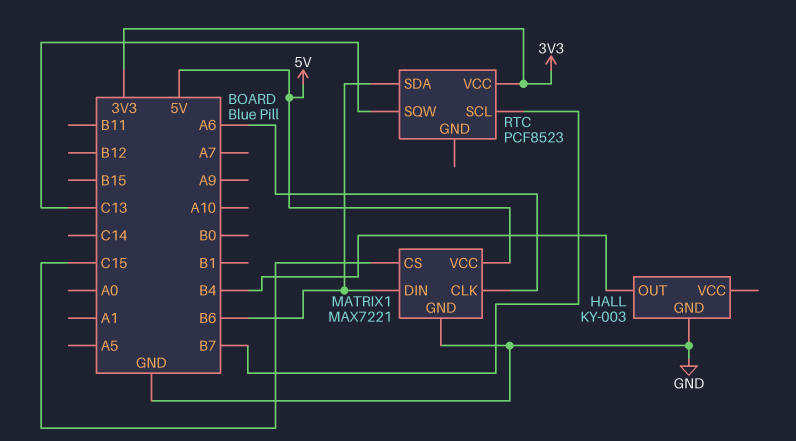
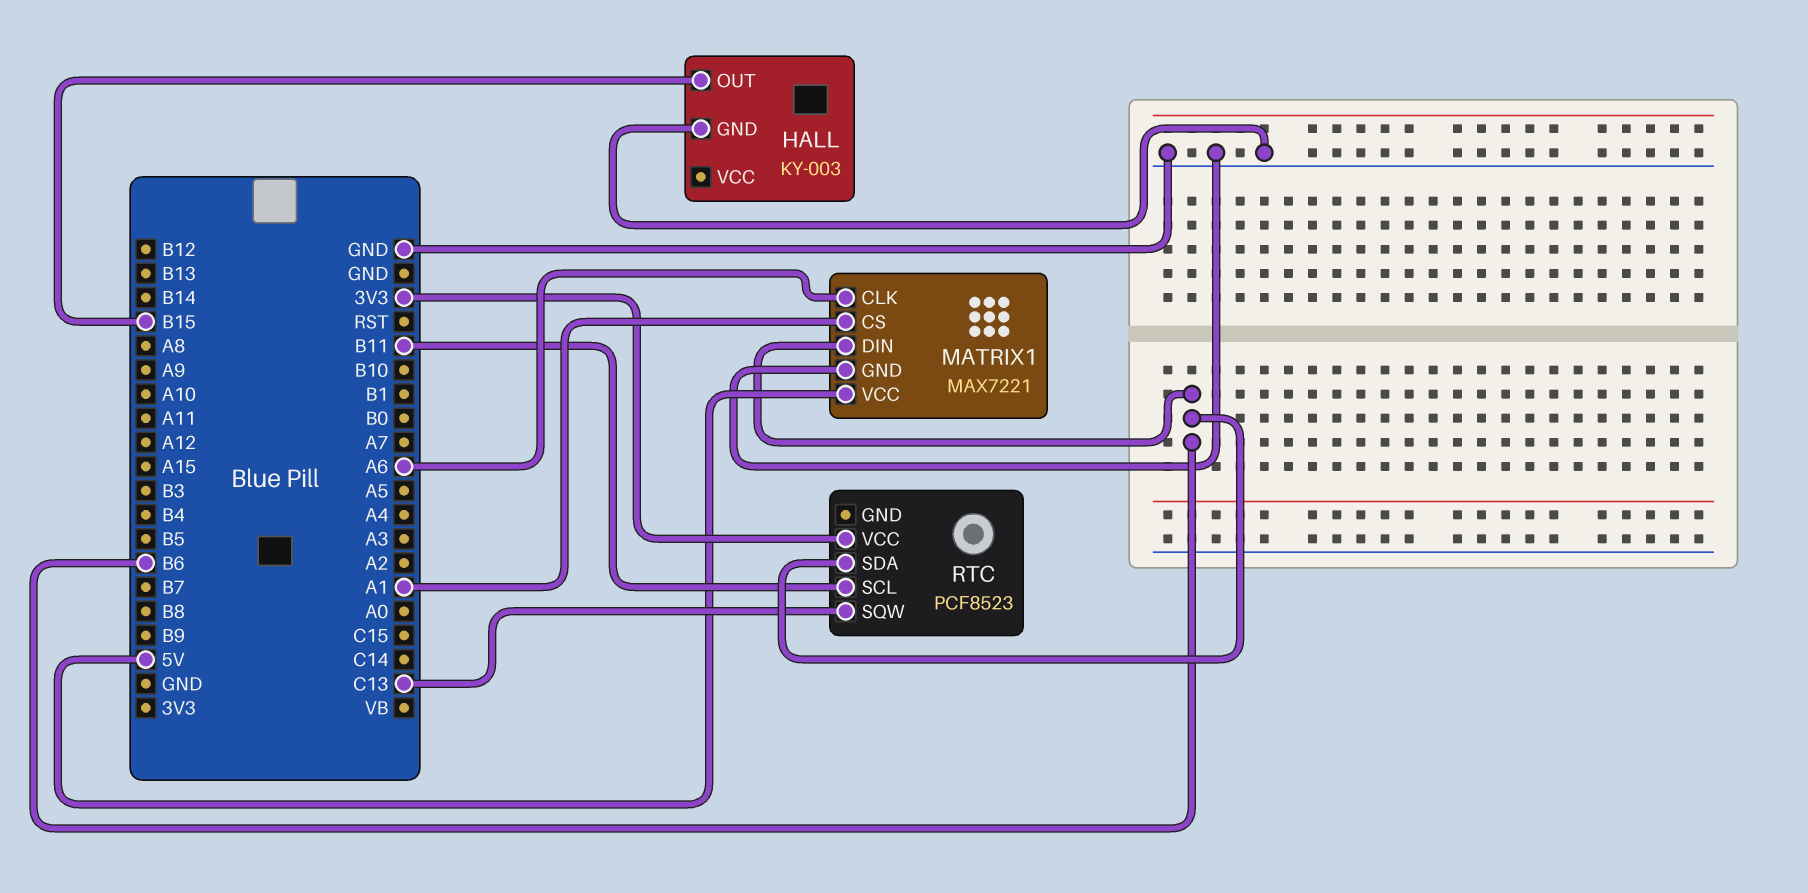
HALL pin OUT: B4 -> B15
MATRIX1 pin CS: C15 -> A1
RTC pin SCL: B7 -> B11

